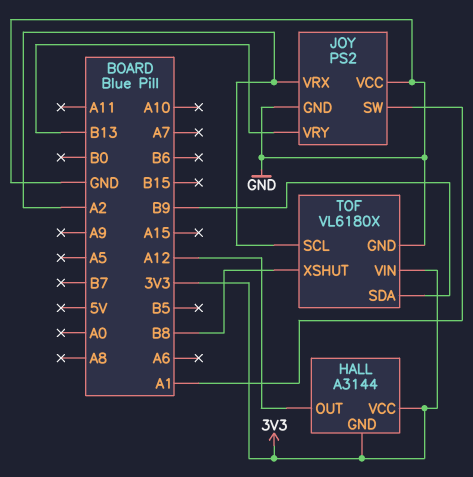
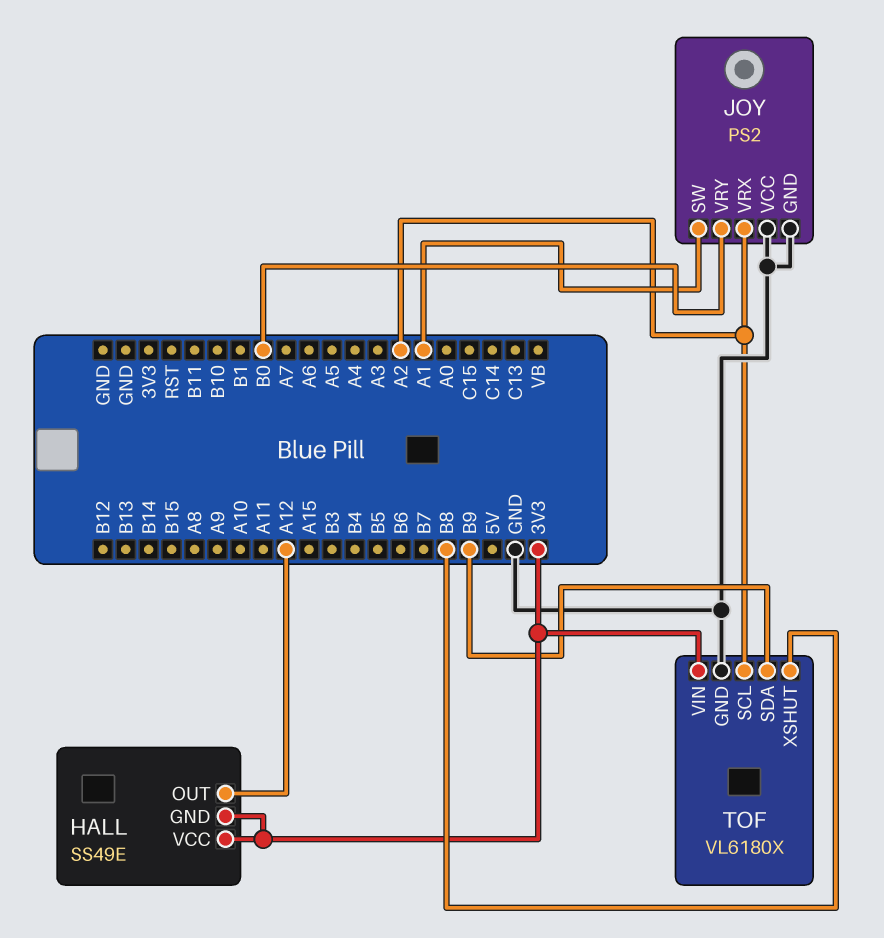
HALL: A3144 -> SS49E
JOY pin VRY: B13 -> B0

